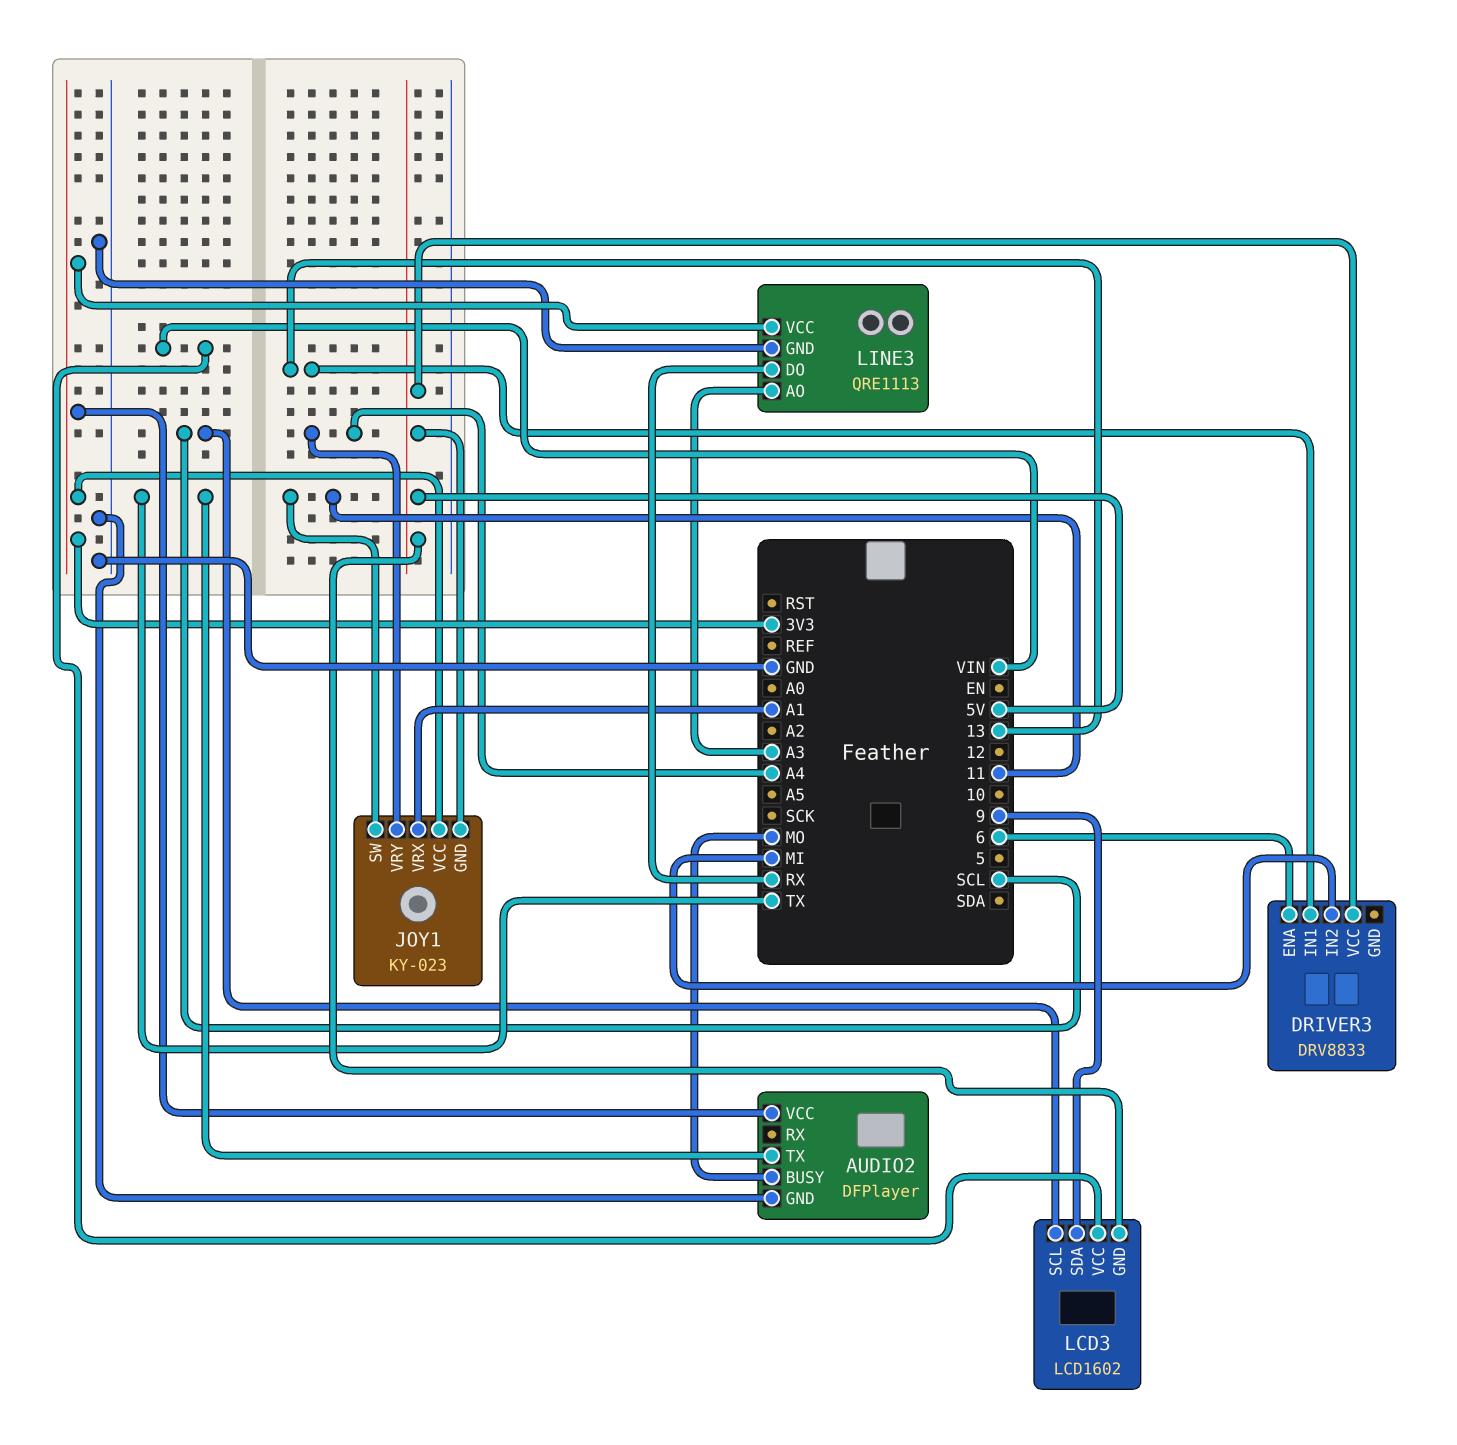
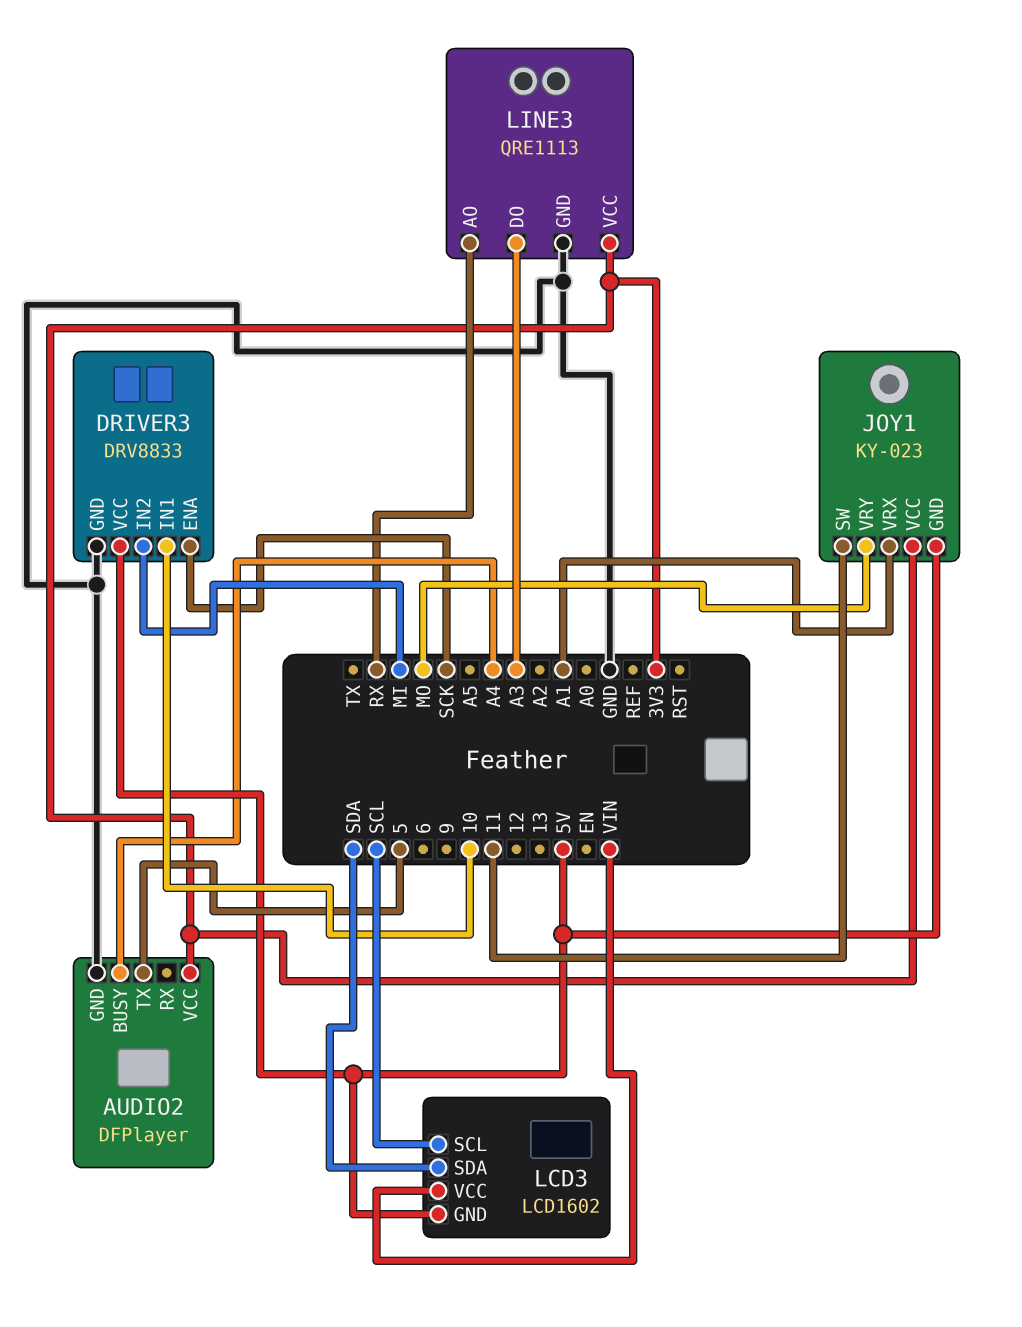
AUDIO2 pin BUSY: MO -> A4
AUDIO2 pin TX: TX -> 5
DRIVER3 pin ENA: 6 -> SCK
DRIVER3 pin GND: none -> GND
DRIVER3 pin IN1: 13 -> 10
JOY1 pin VRY: A4 -> MO
LCD3 pin SDA: 9 -> SDA
LINE3 pin AO: A3 -> RX
LINE3 pin DO: RX -> A3

